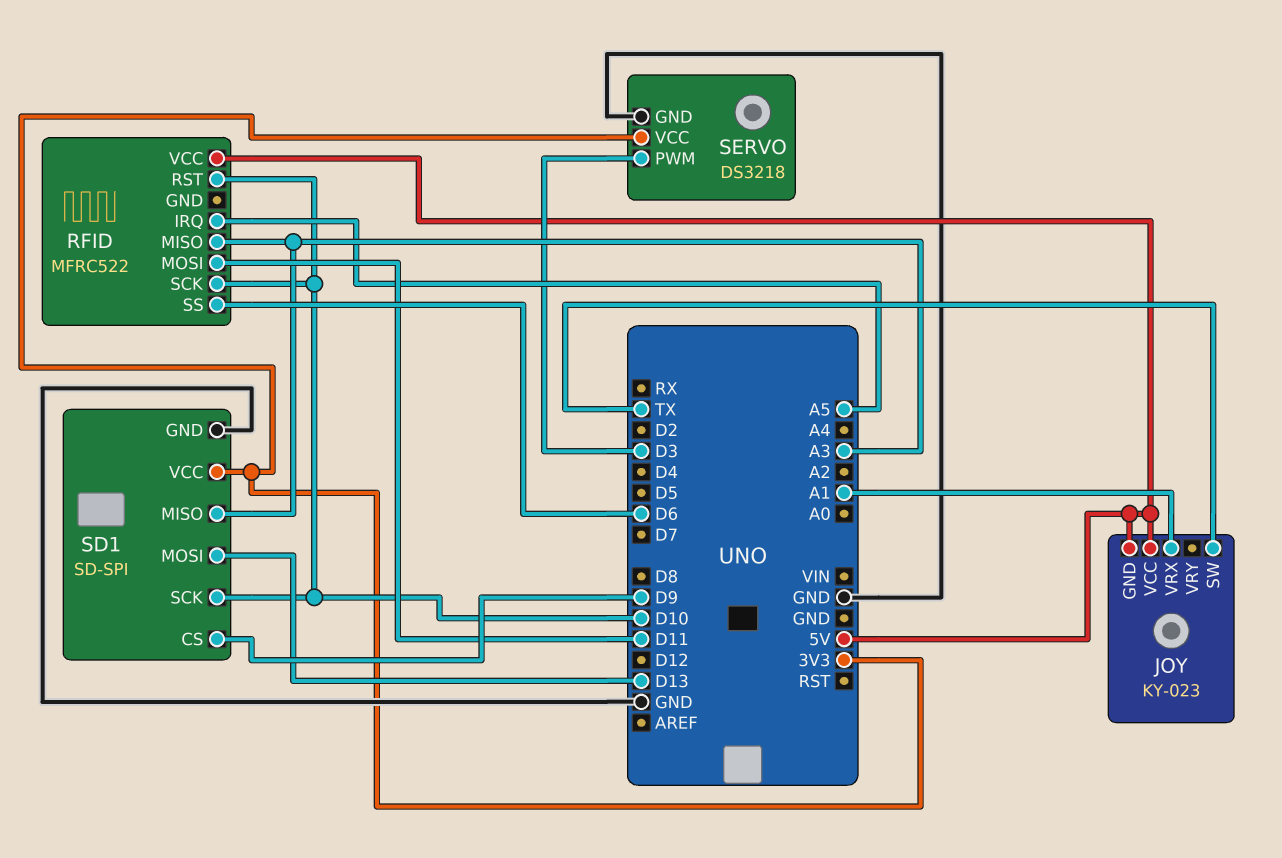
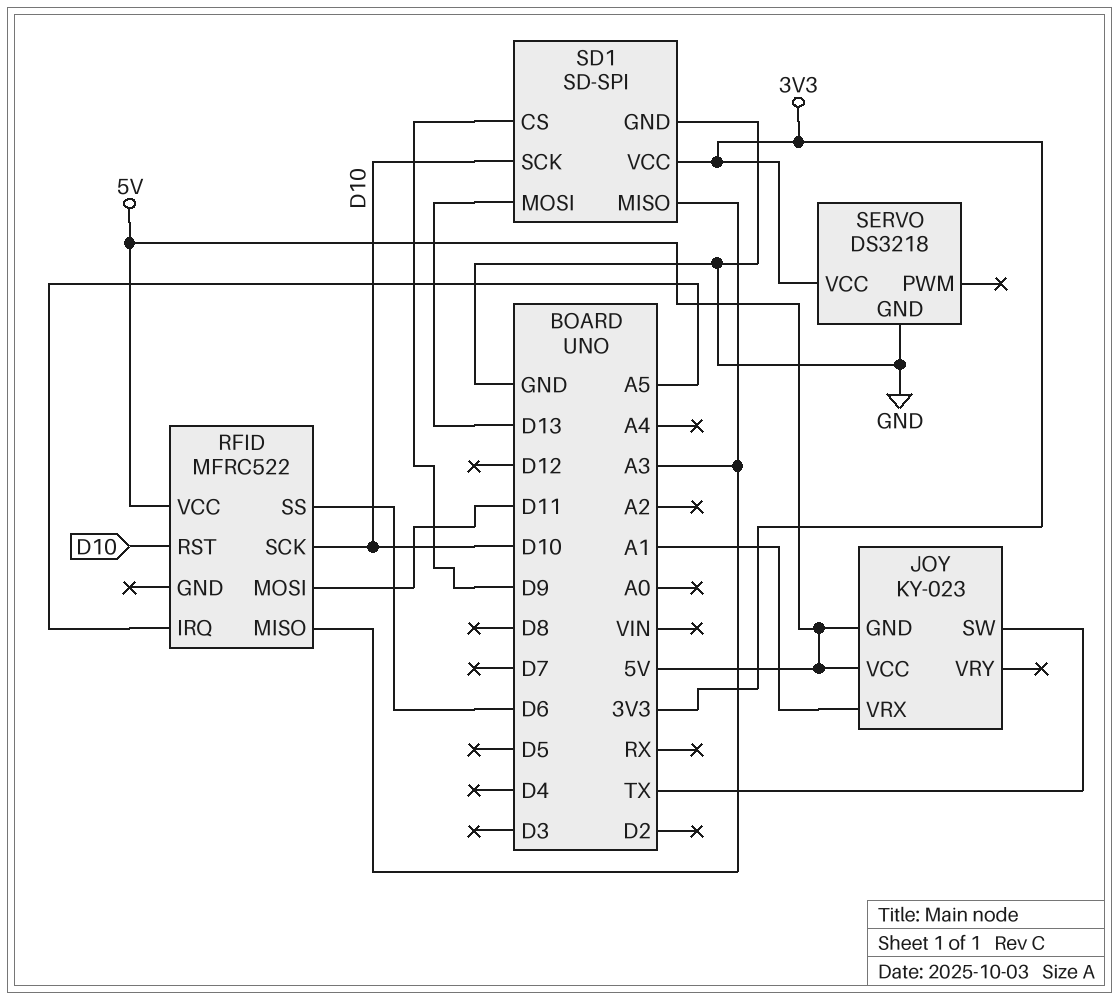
SERVO pin PWM: D3 -> none

